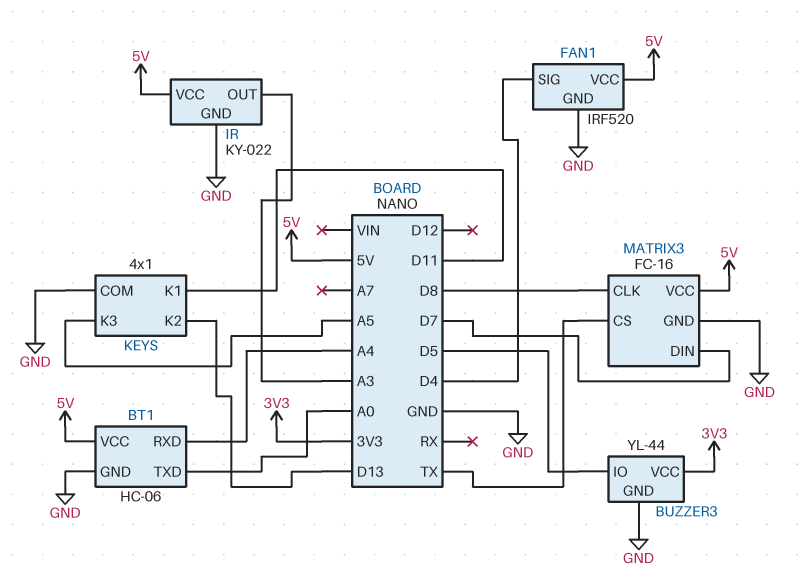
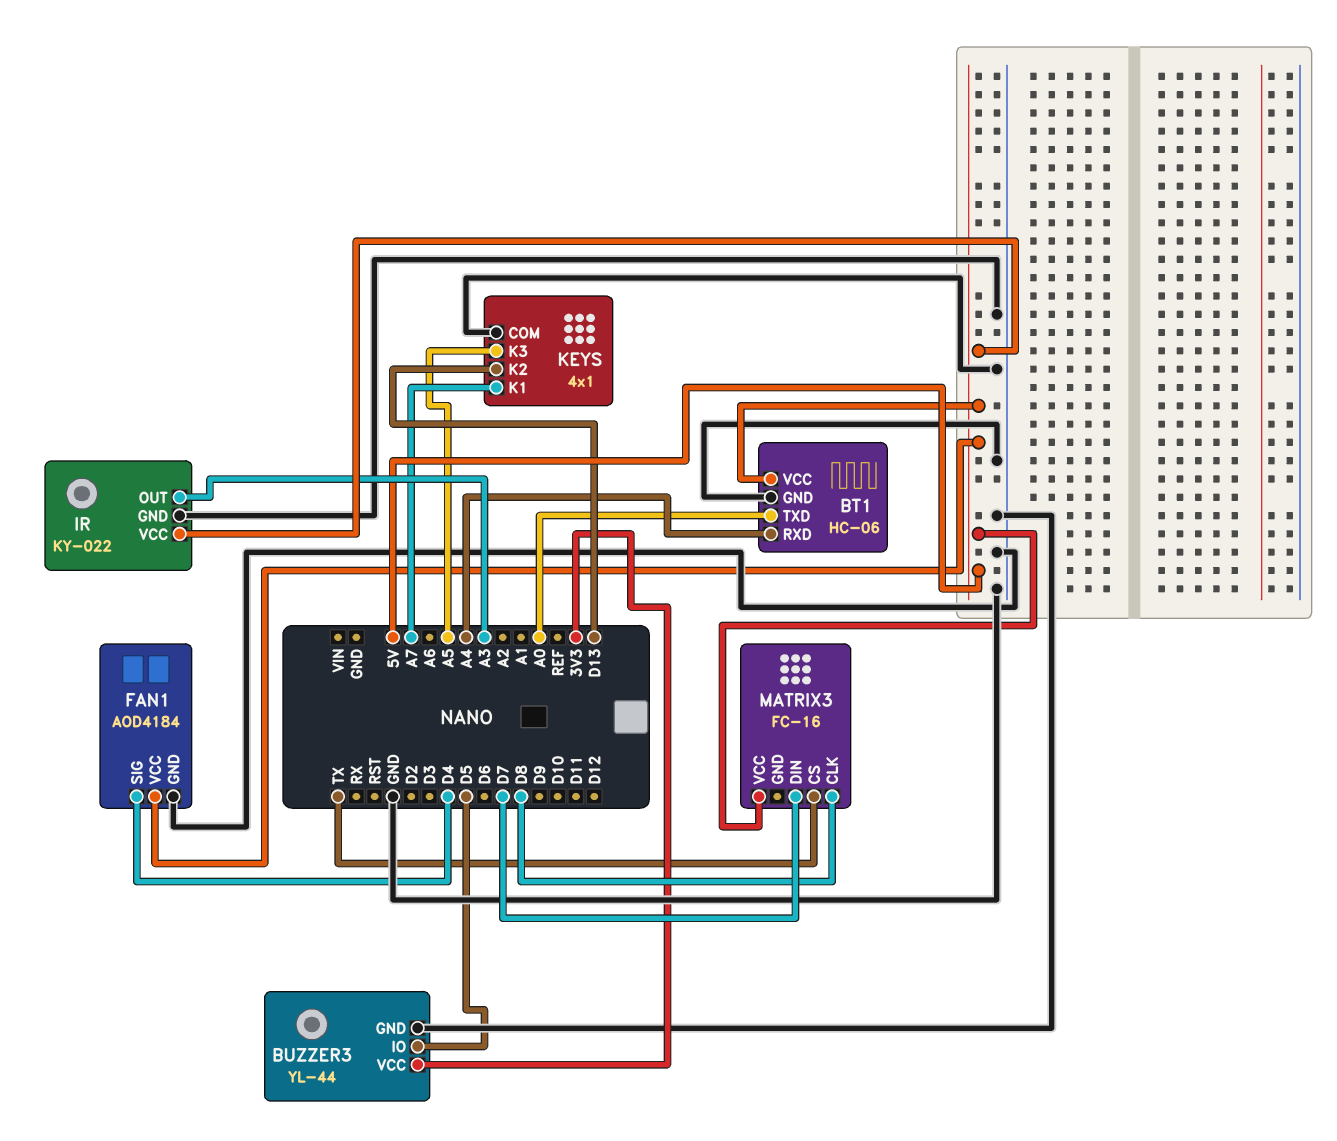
FAN1: IRF520 -> AOD4184
KEYS pin K1: D11 -> A7
MATRIX3 pin GND: GND -> none

